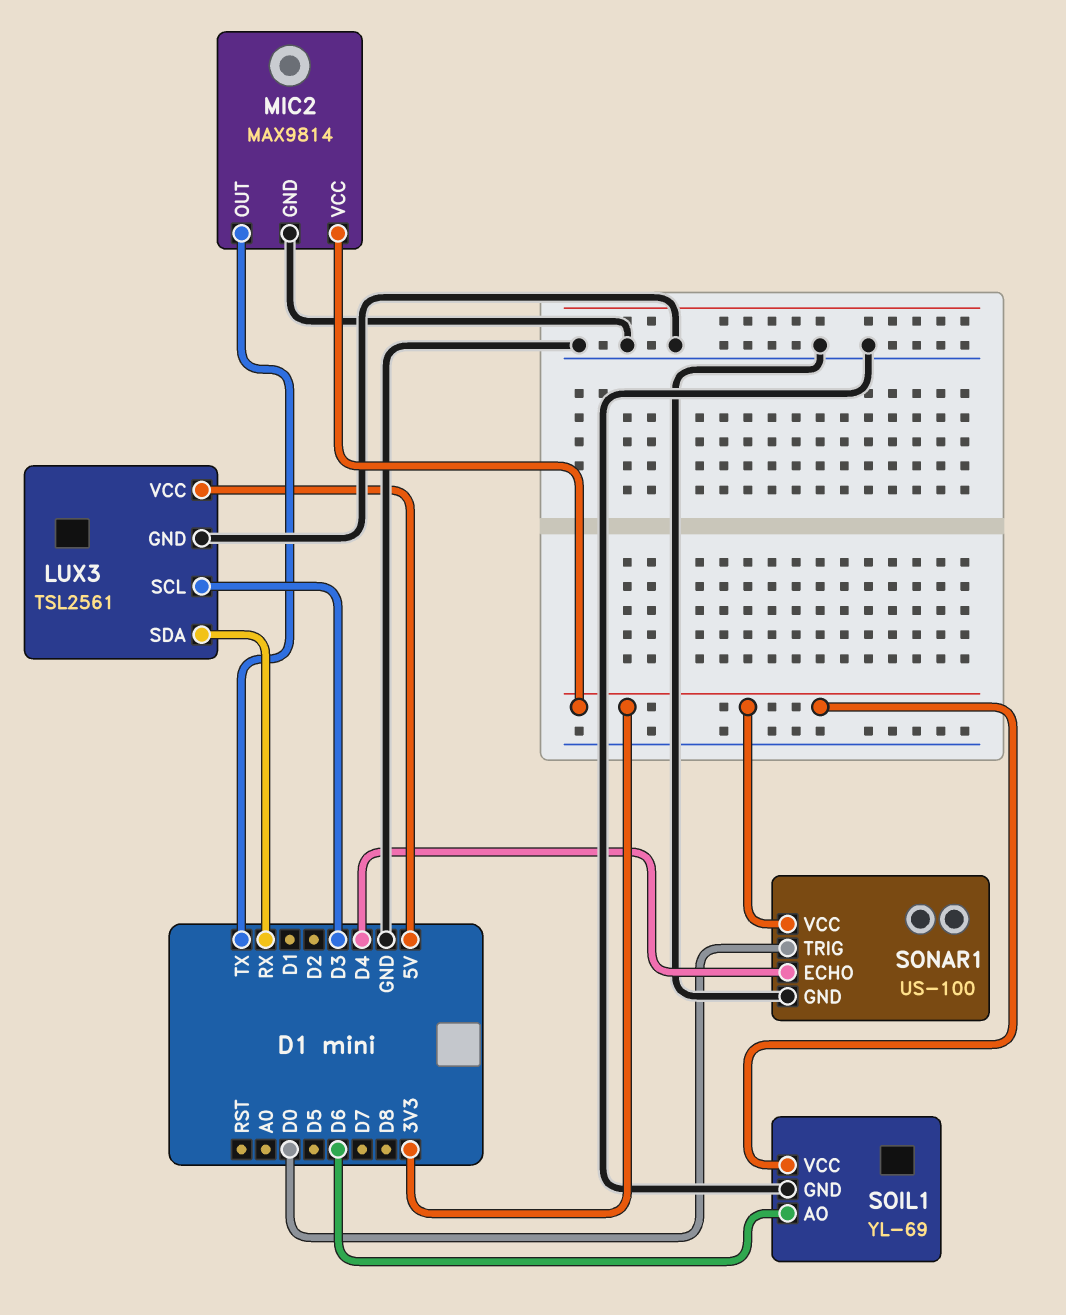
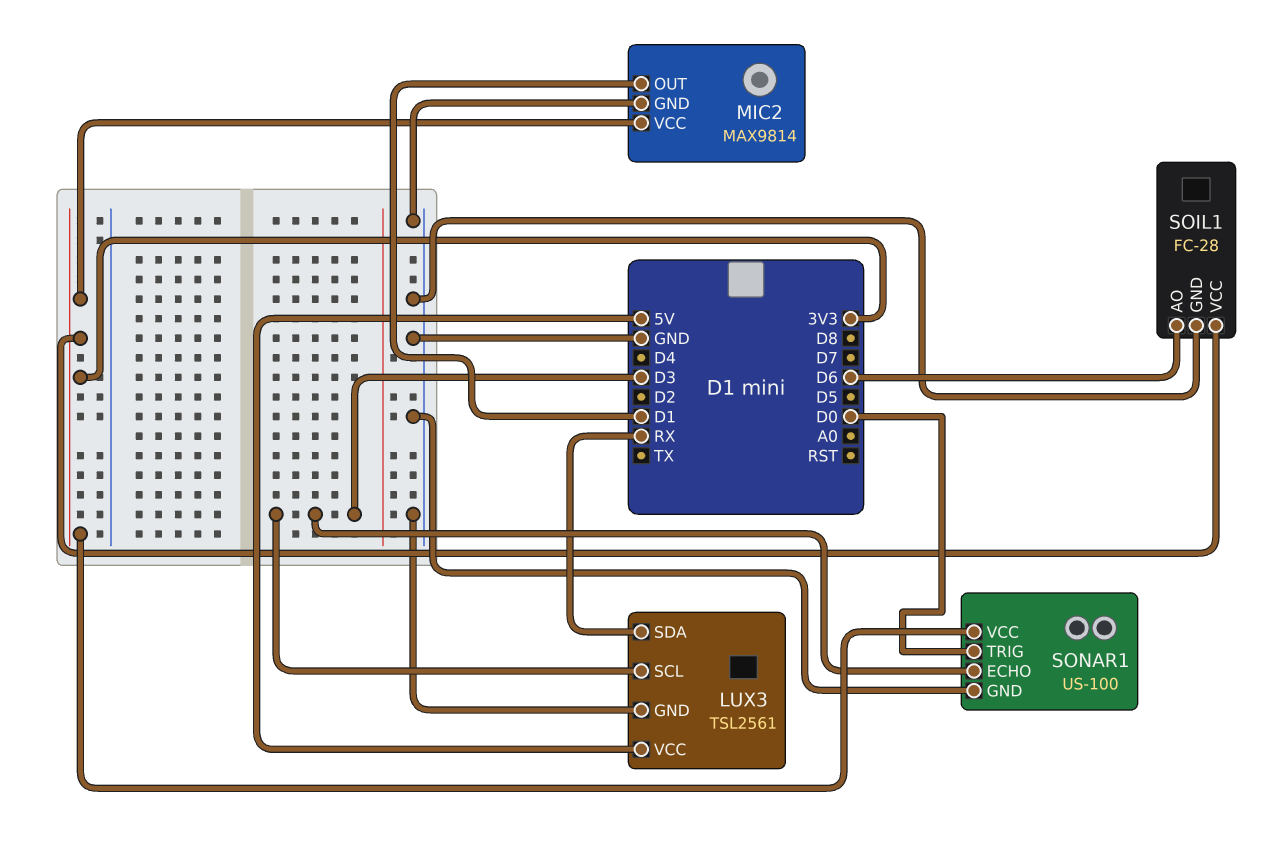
MIC2 pin OUT: TX -> D1
SOIL1: YL-69 -> FC-28
SONAR1 pin ECHO: D4 -> D3

